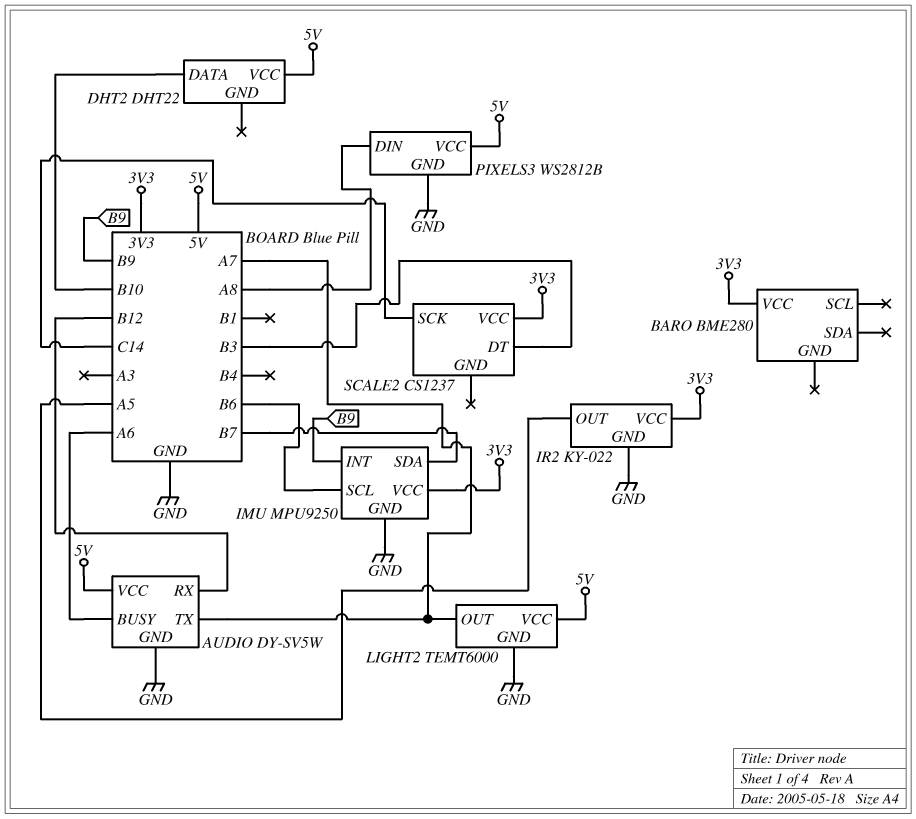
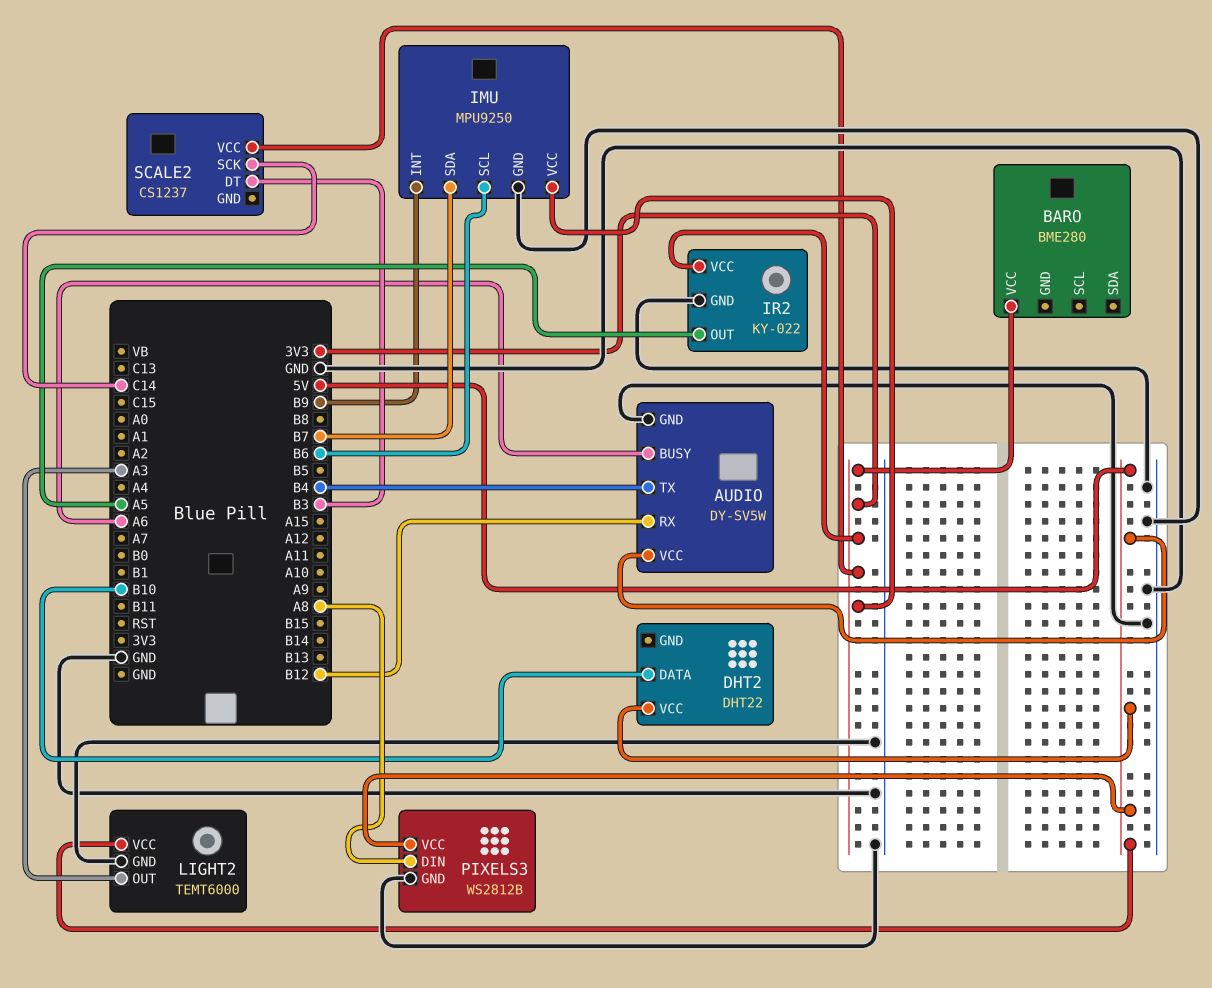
AUDIO pin TX: A7 -> B4
LIGHT2 pin OUT: A7 -> A3

